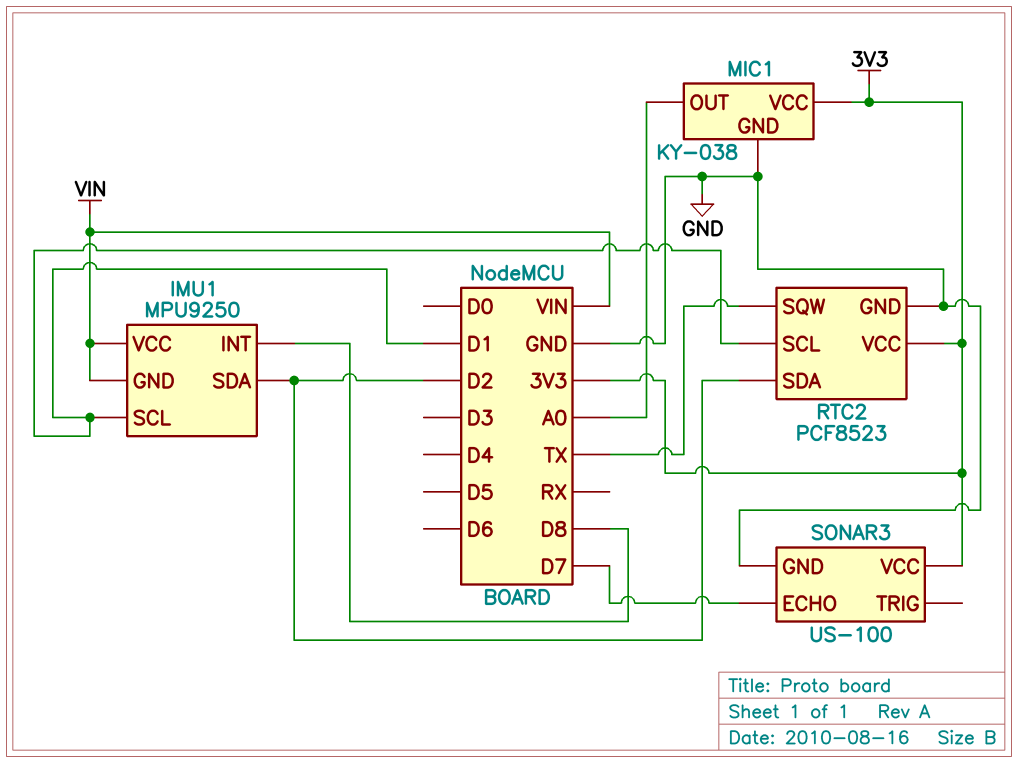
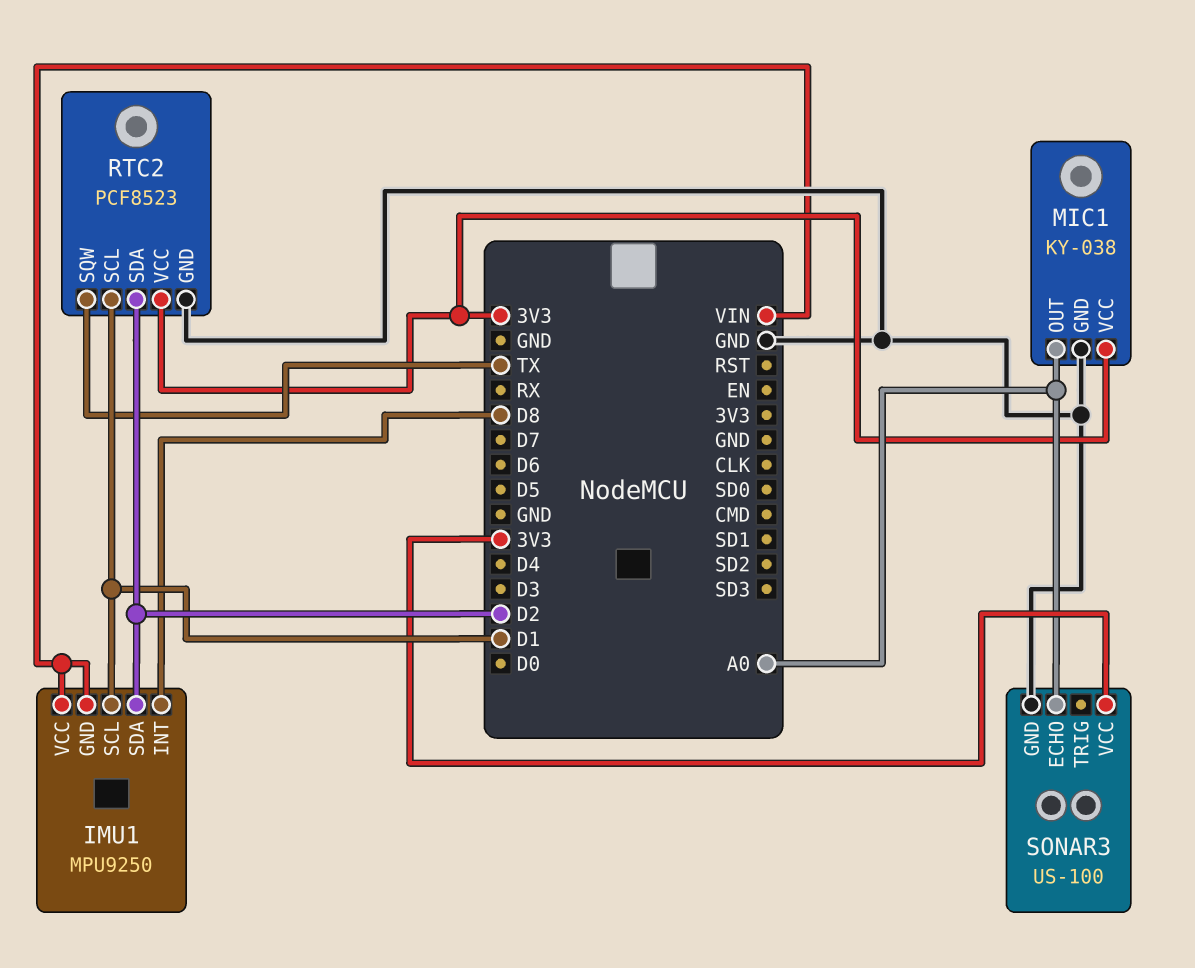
SONAR3 pin ECHO: D7 -> A0

